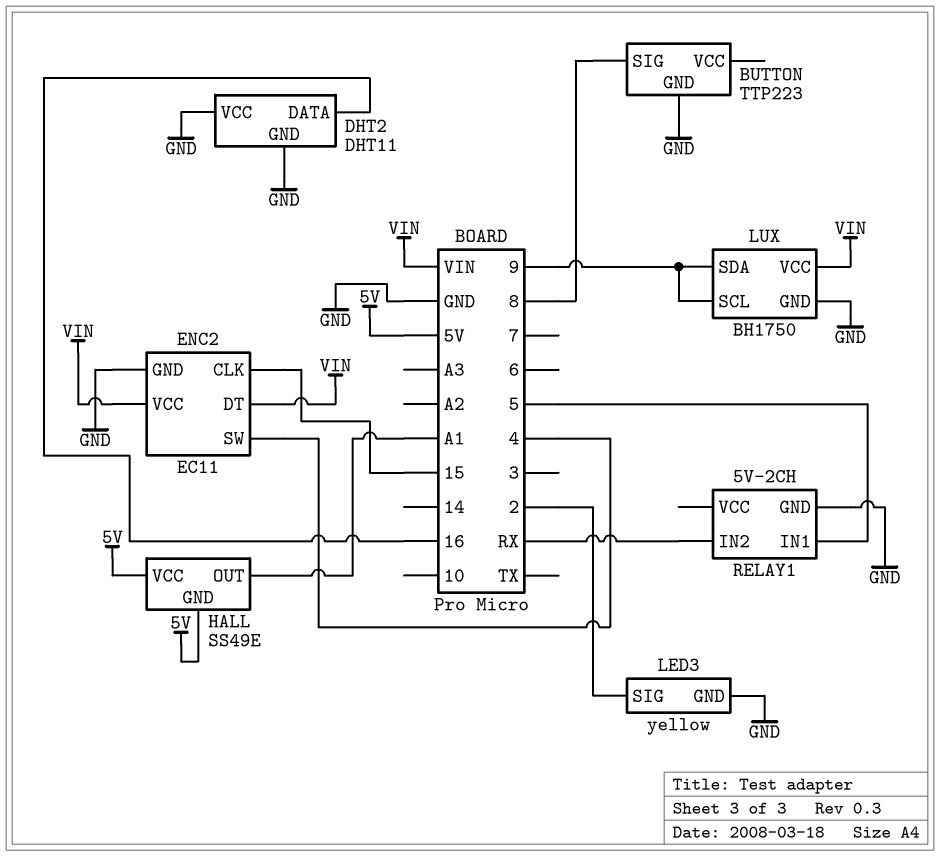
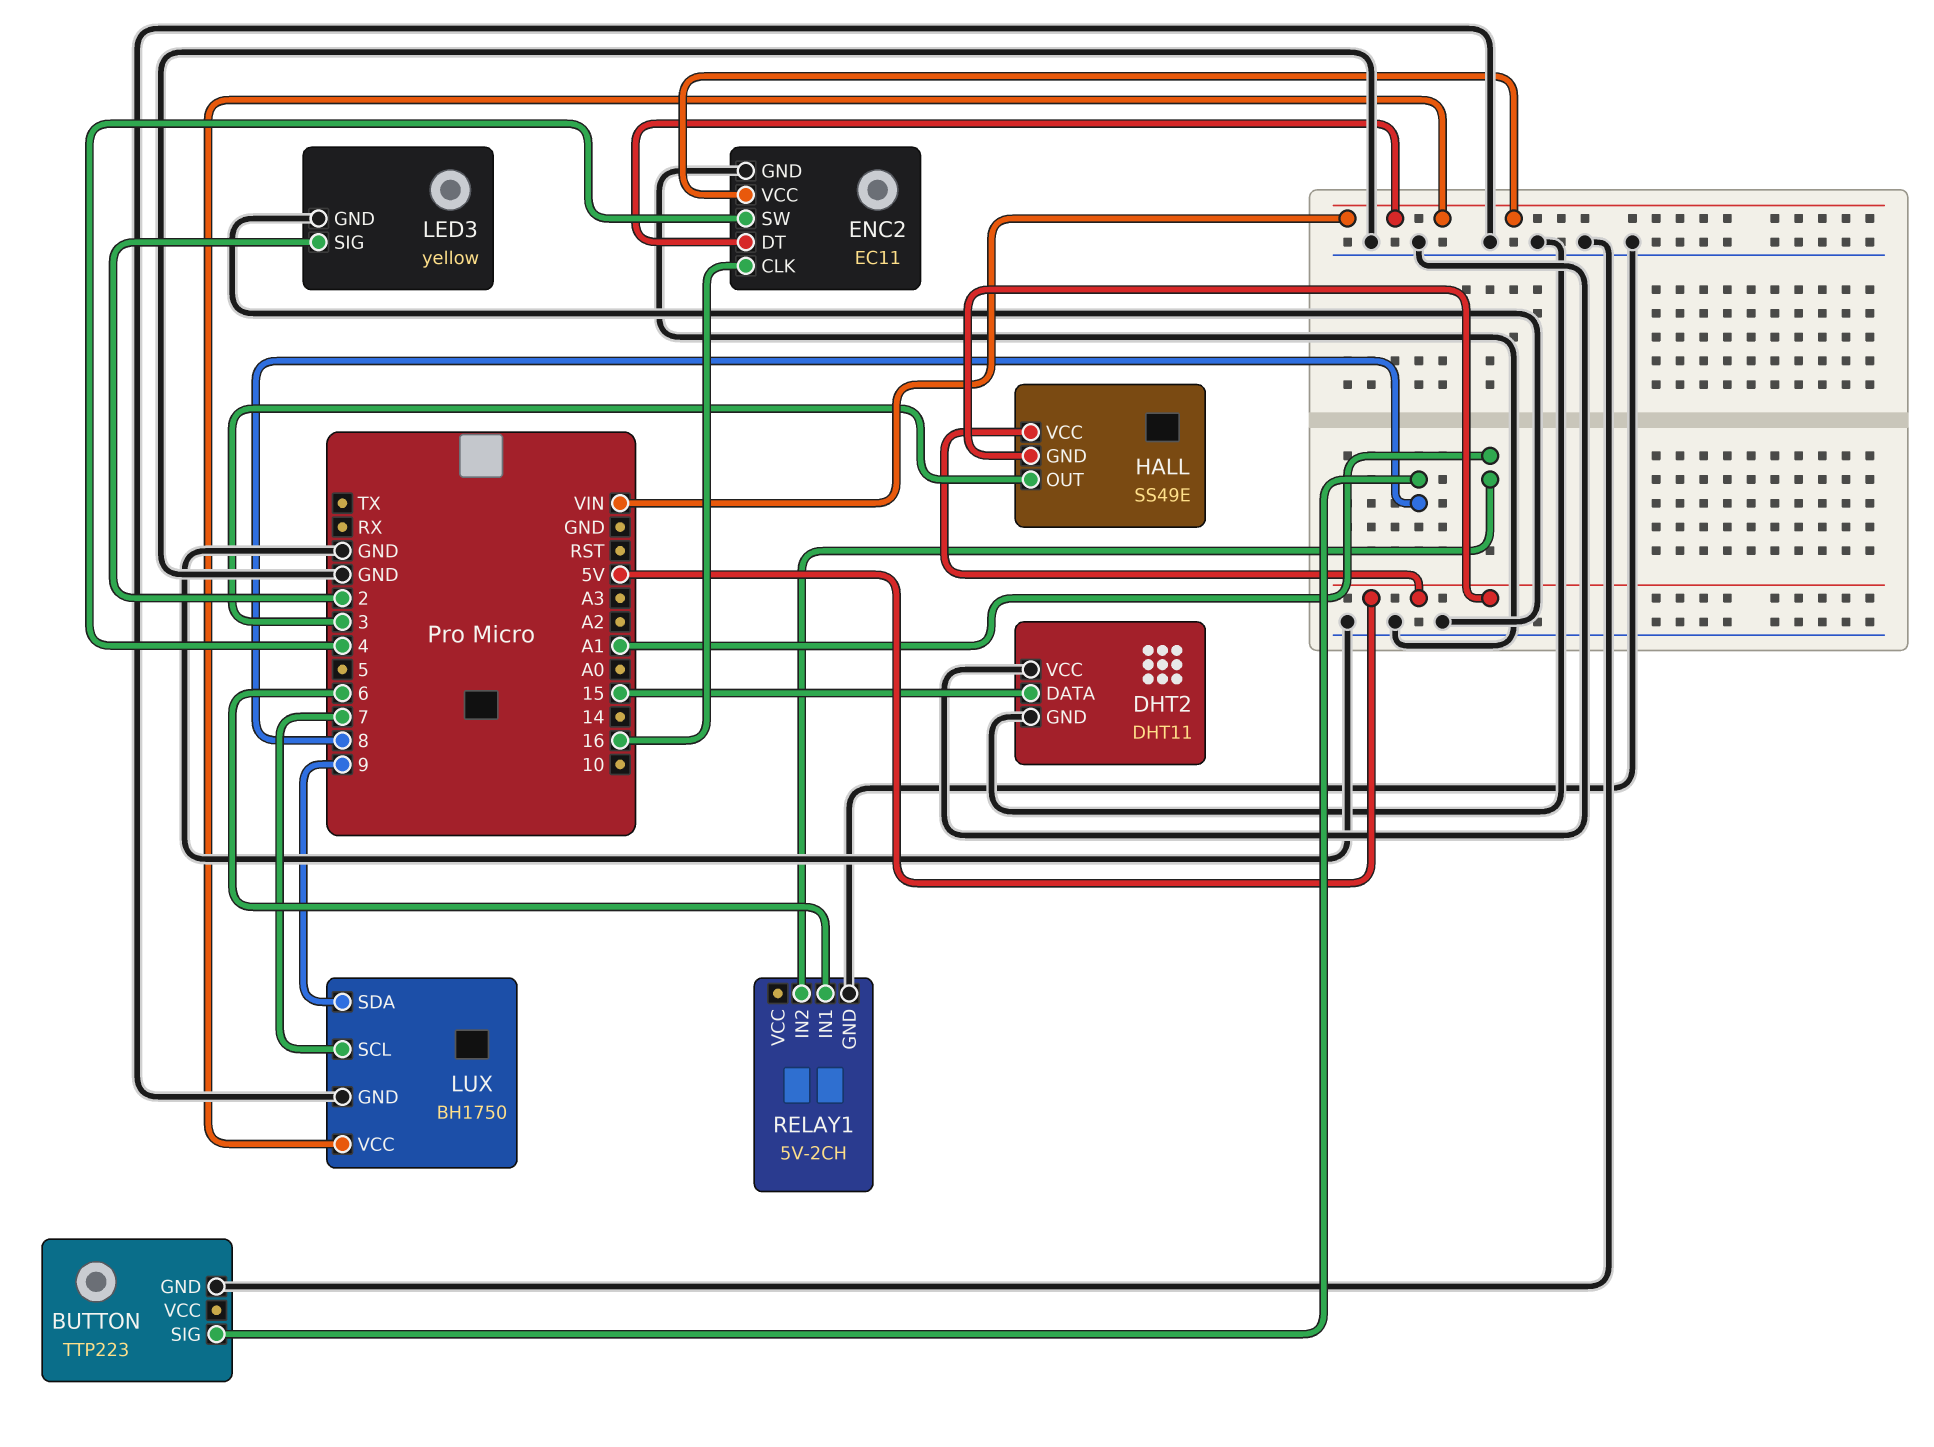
DHT2 pin DATA: 16 -> 15
ENC2 pin CLK: 15 -> 16
HALL pin OUT: A1 -> 3
LUX pin SCL: 9 -> 7
RELAY1 pin IN1: 5 -> 6
RELAY1 pin IN2: RX -> A1

